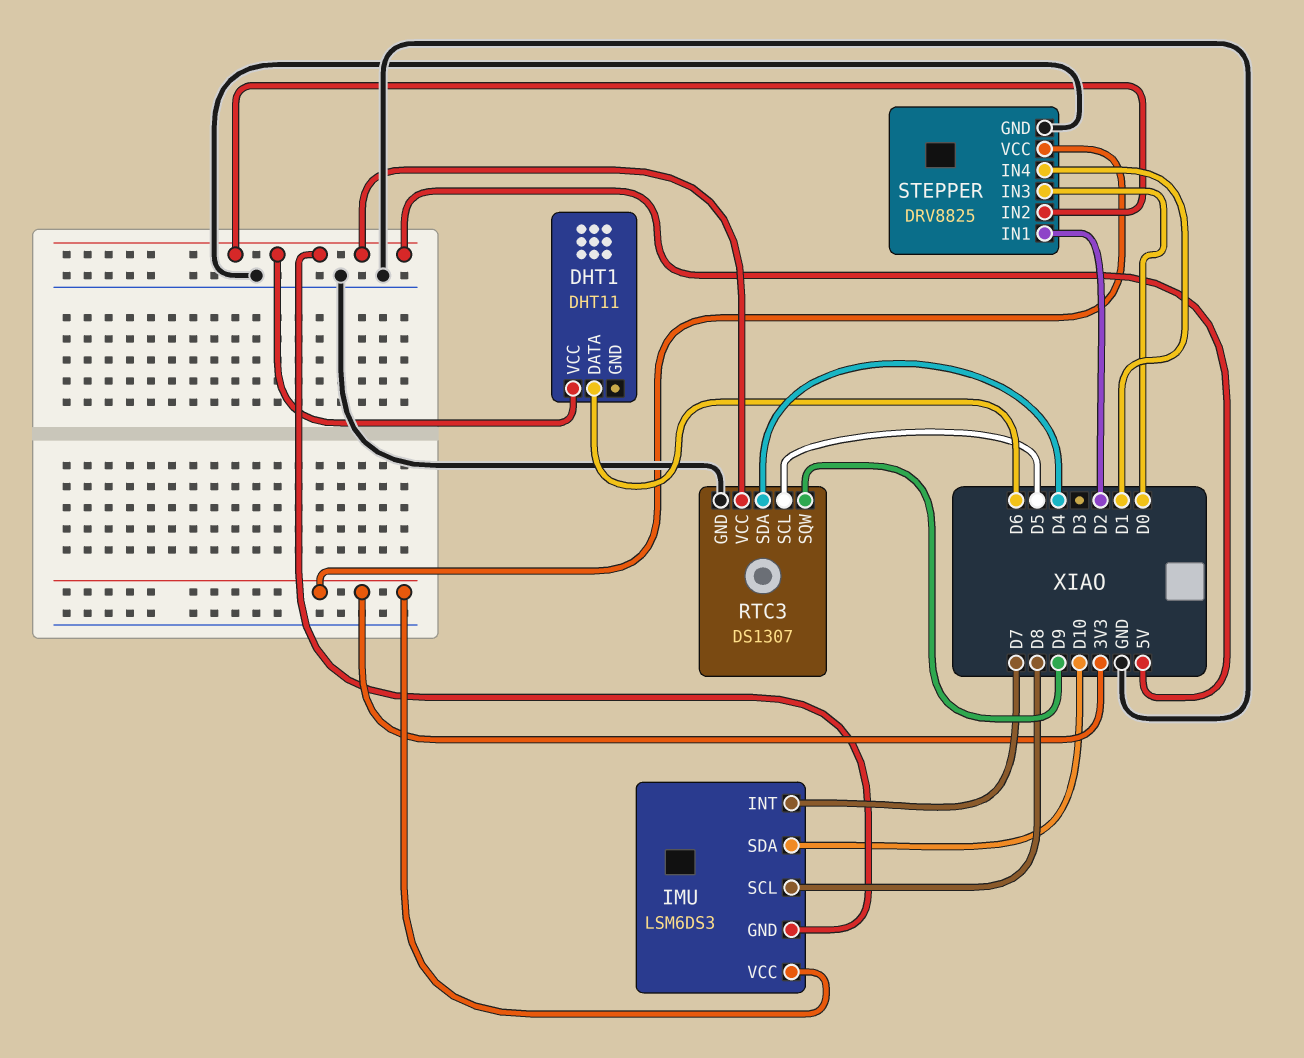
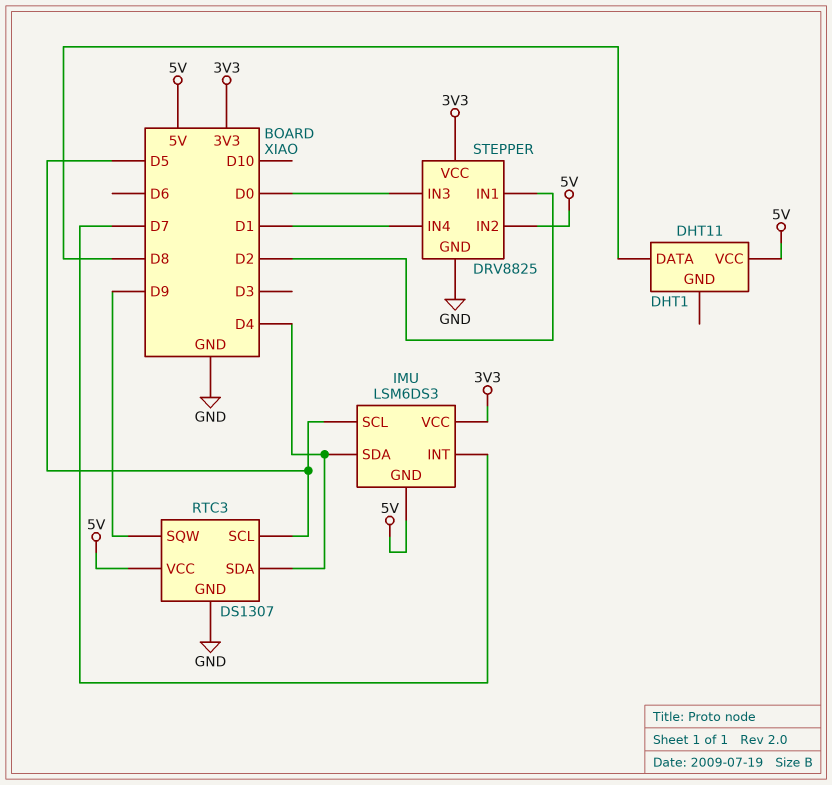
DHT1 pin DATA: D6 -> D8
IMU pin SCL: D8 -> D5
IMU pin SDA: D10 -> D4

